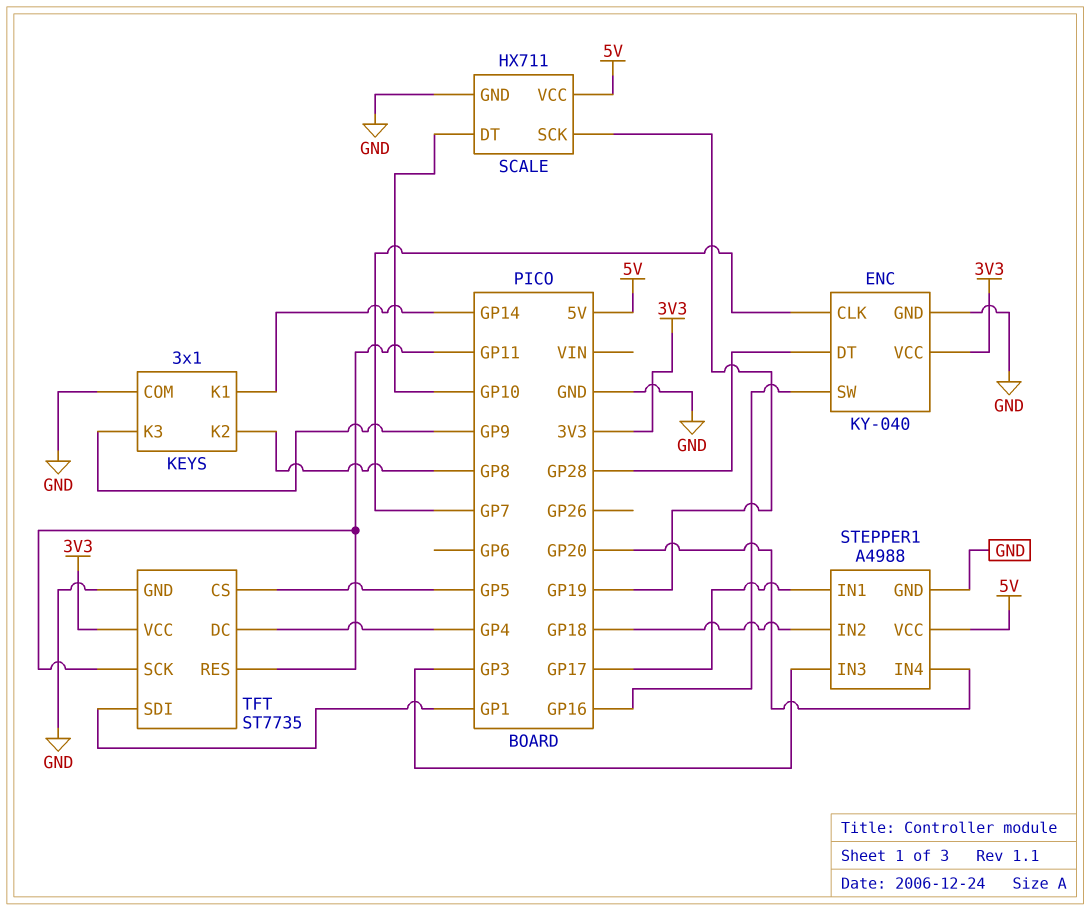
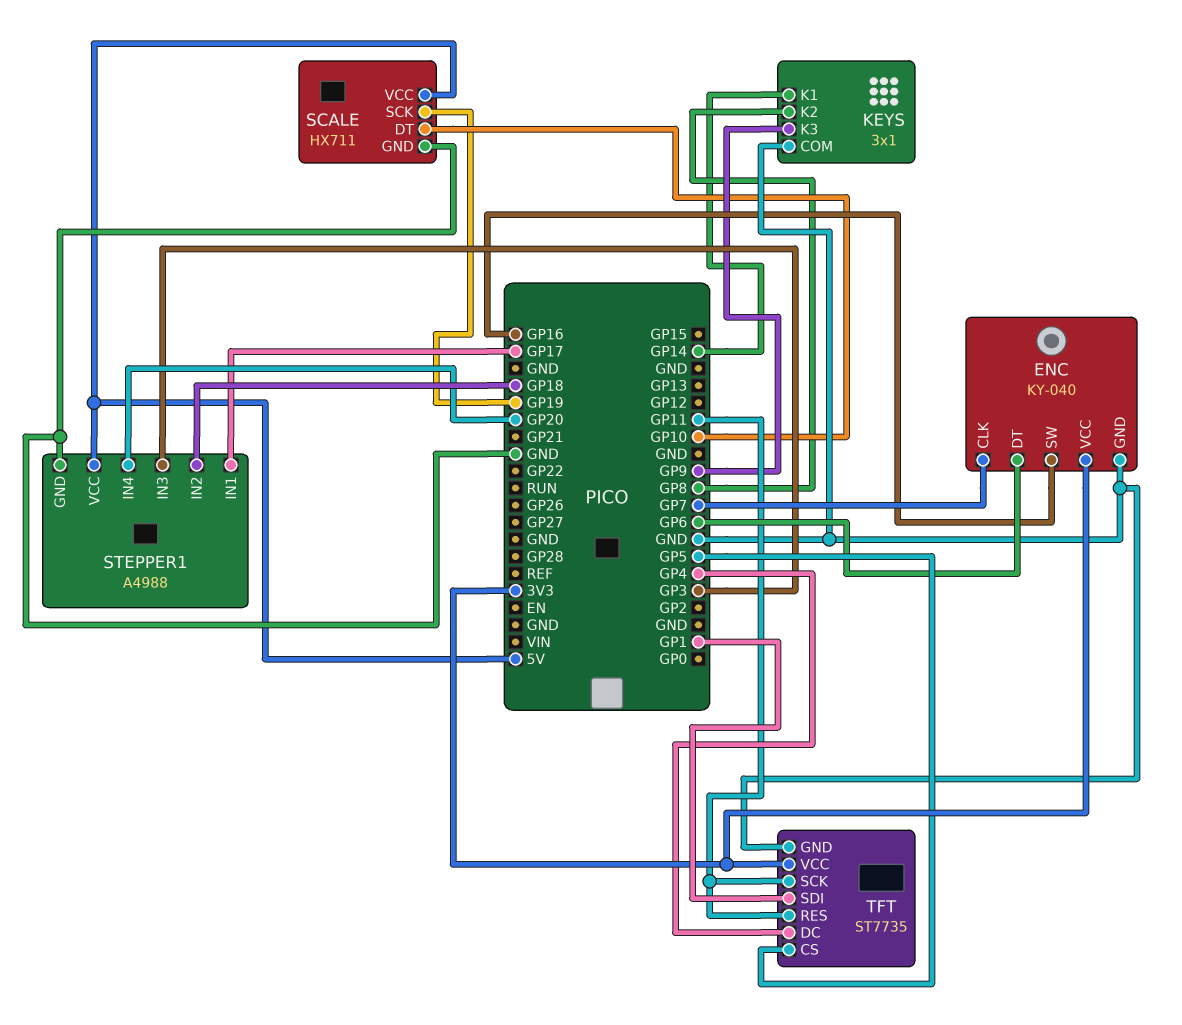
ENC pin DT: GP28 -> GP6

